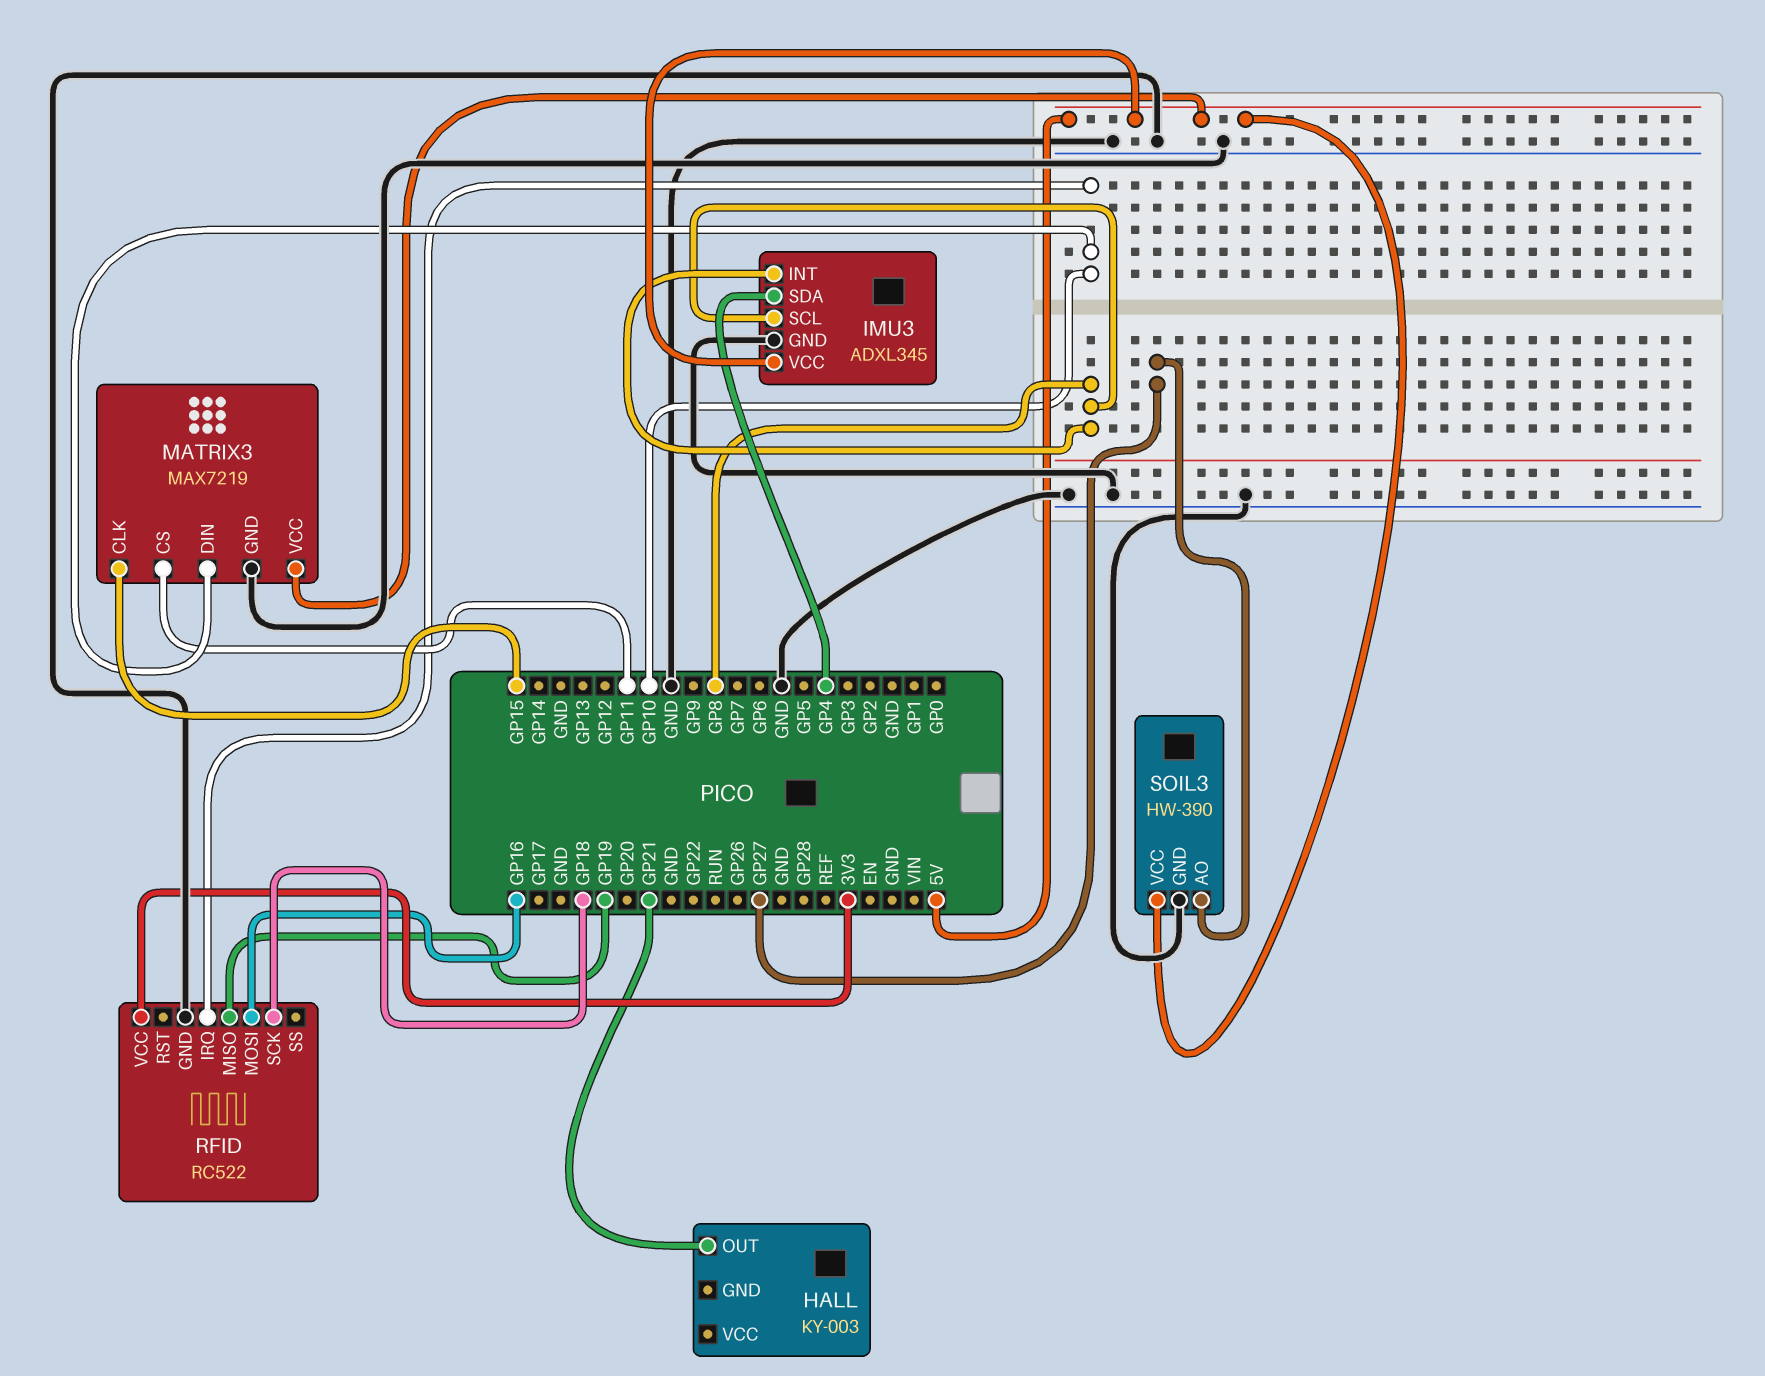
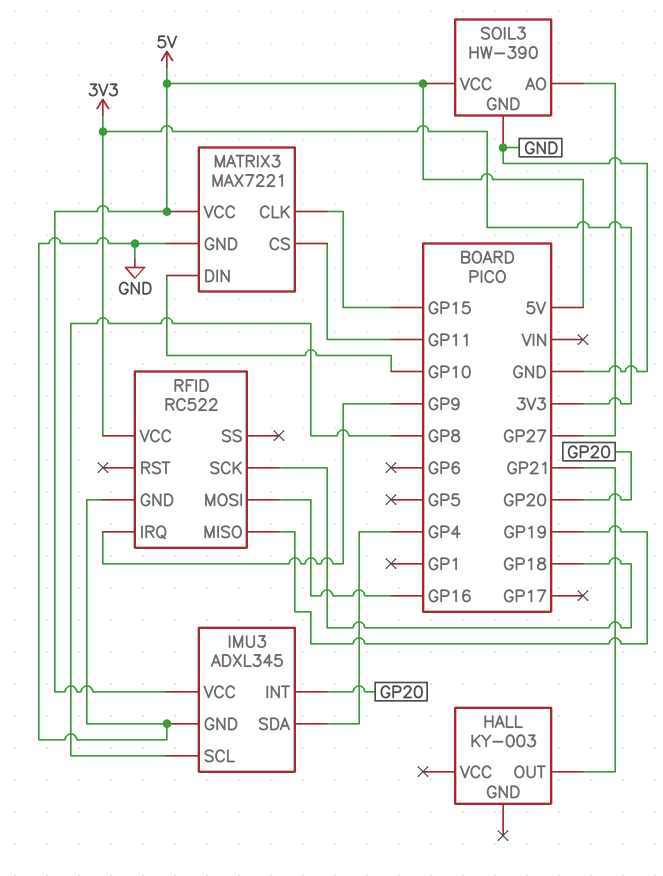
IMU3 pin INT: GP8 -> GP20
MATRIX3: MAX7219 -> MAX7221
RFID pin IRQ: GP10 -> GP9

